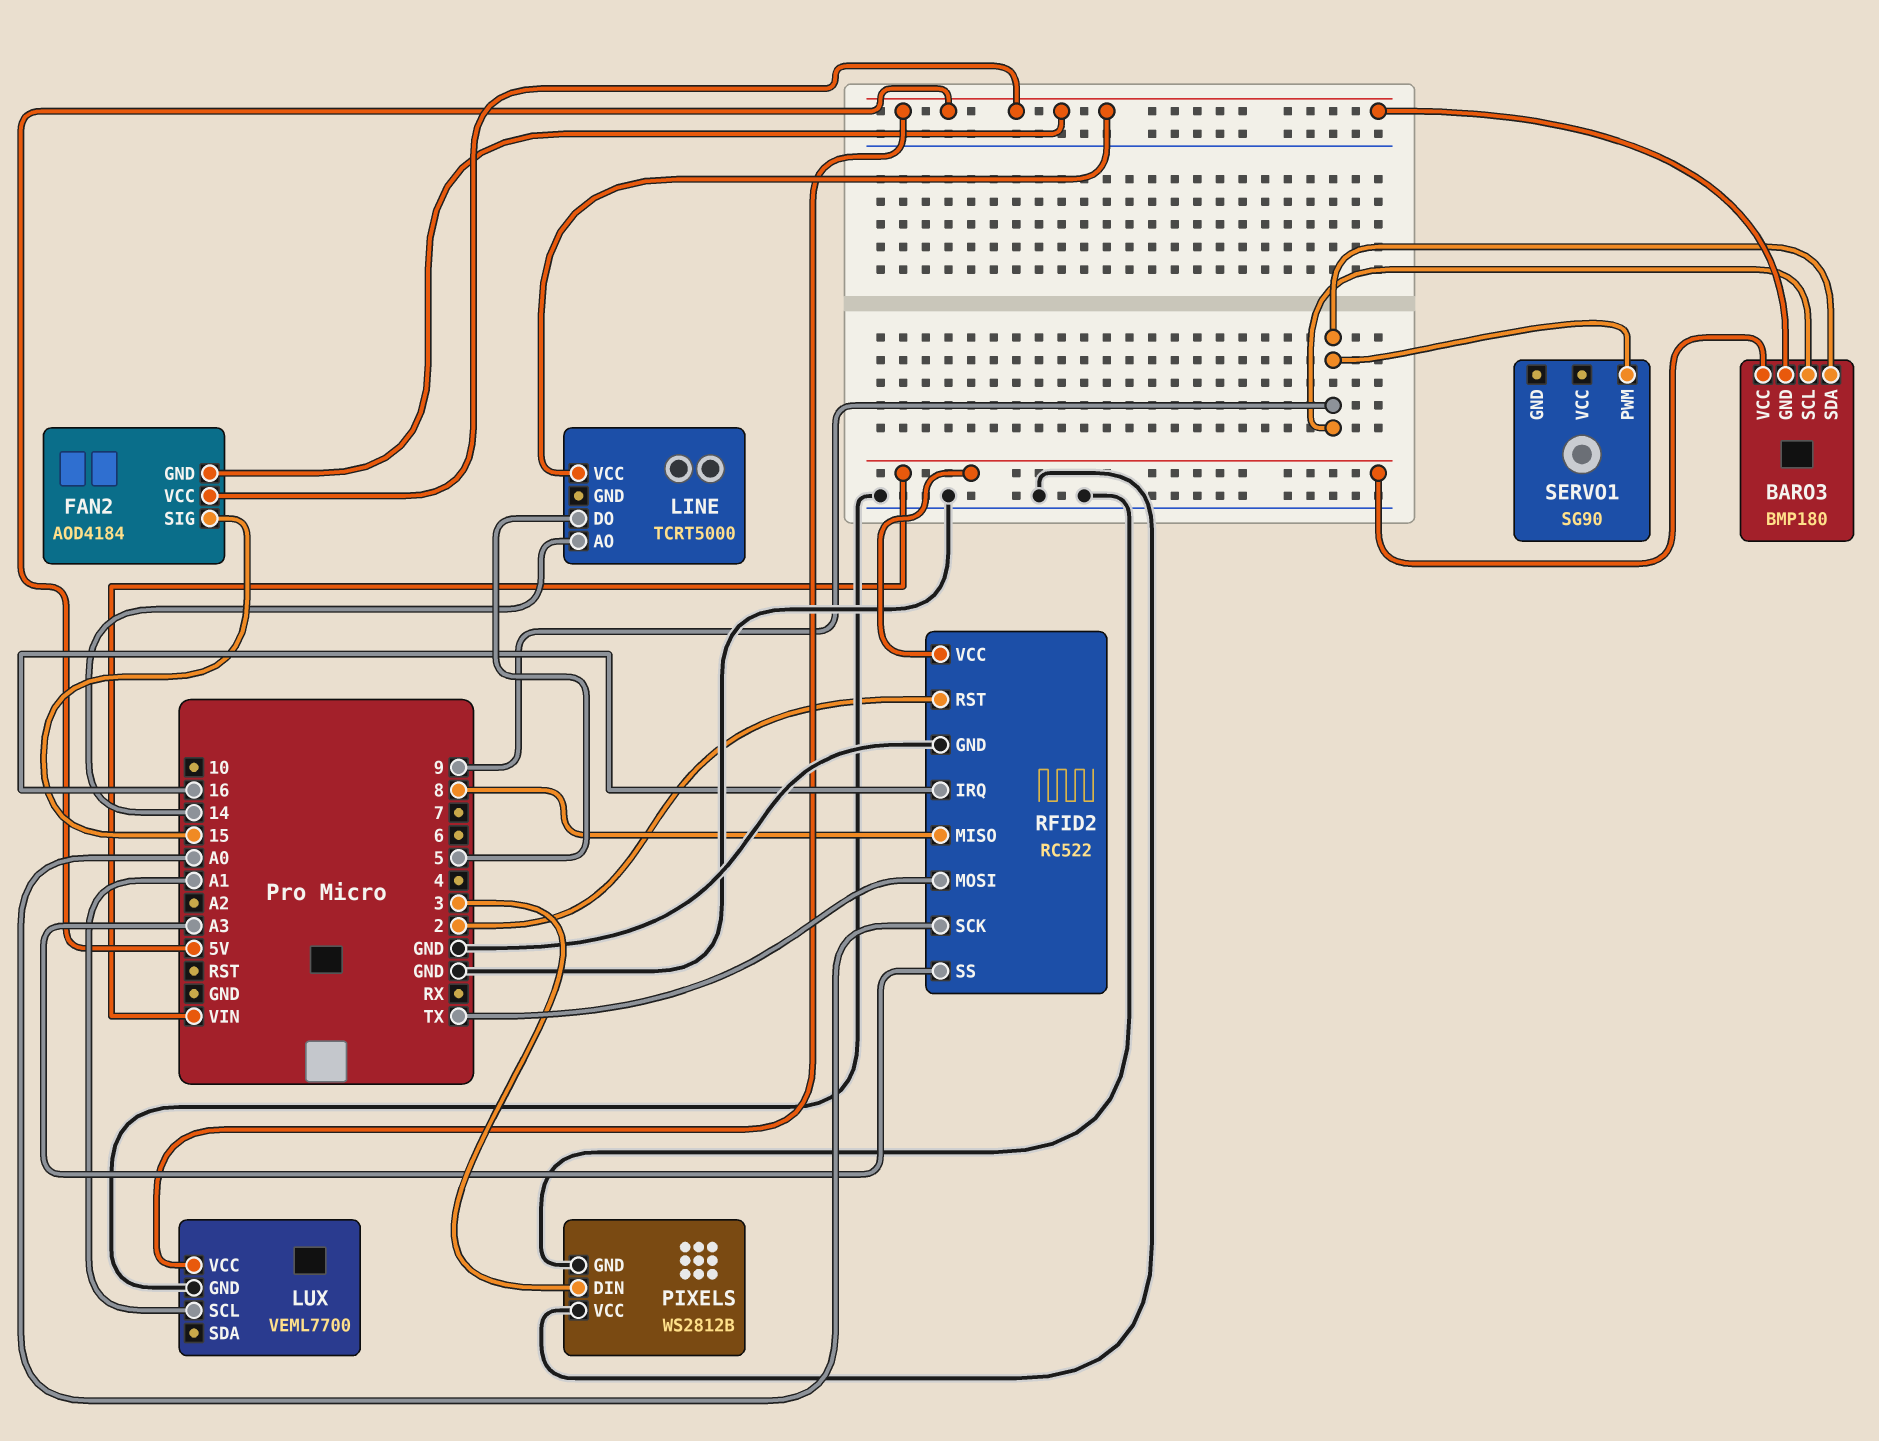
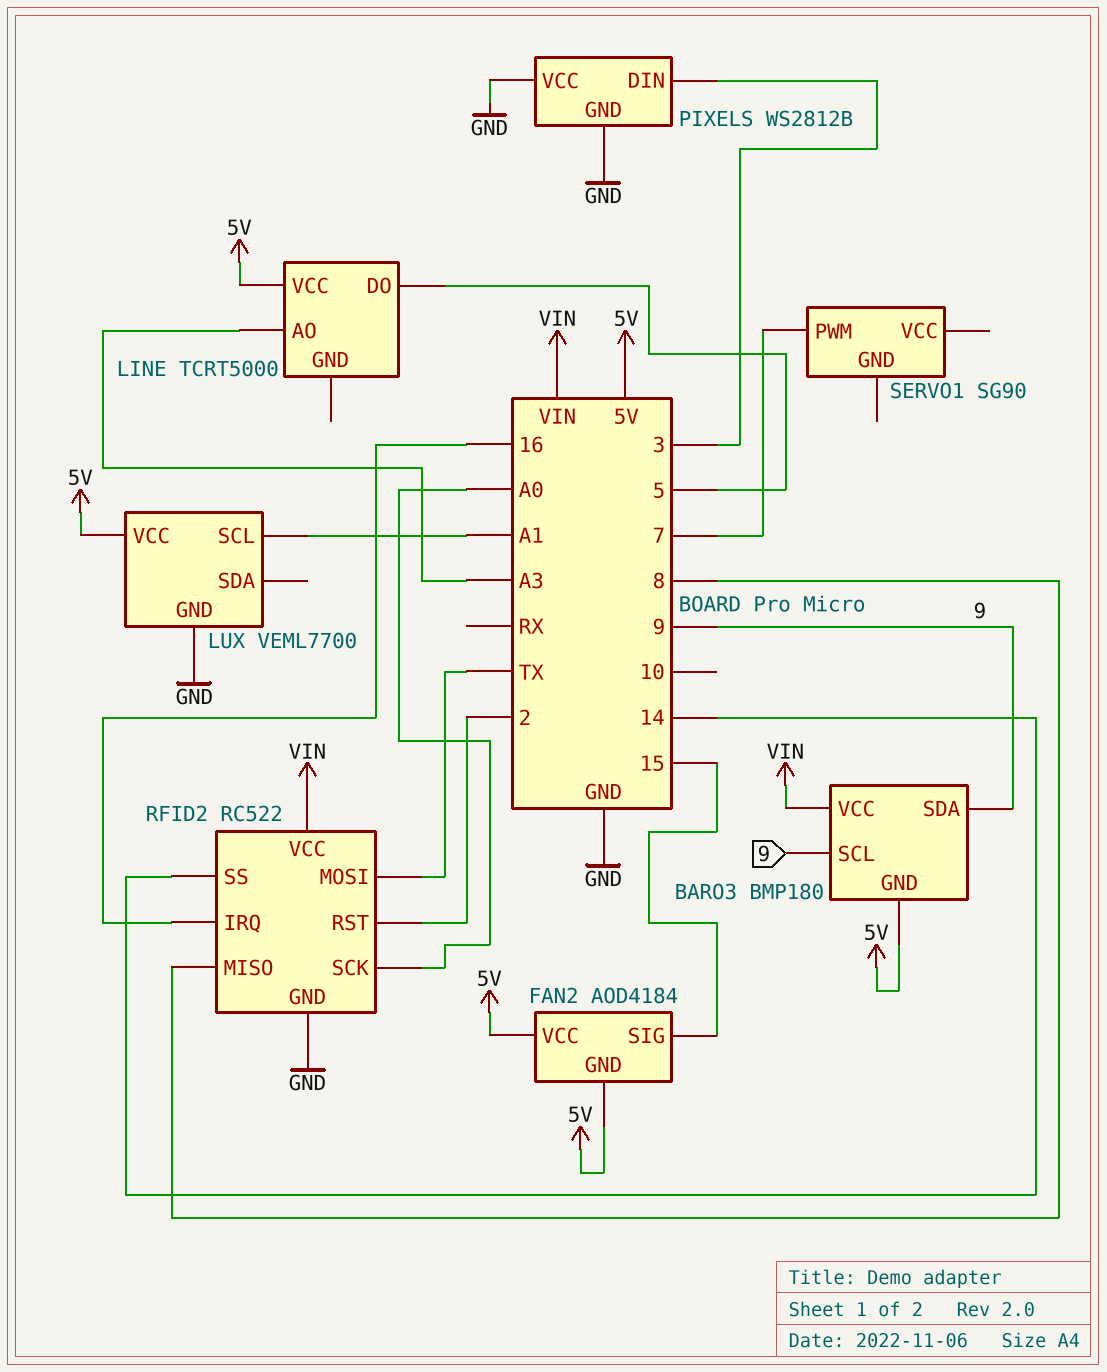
LINE pin AO: 14 -> A3
RFID2 pin SS: A3 -> 14
SERVO1 pin PWM: 9 -> 7

